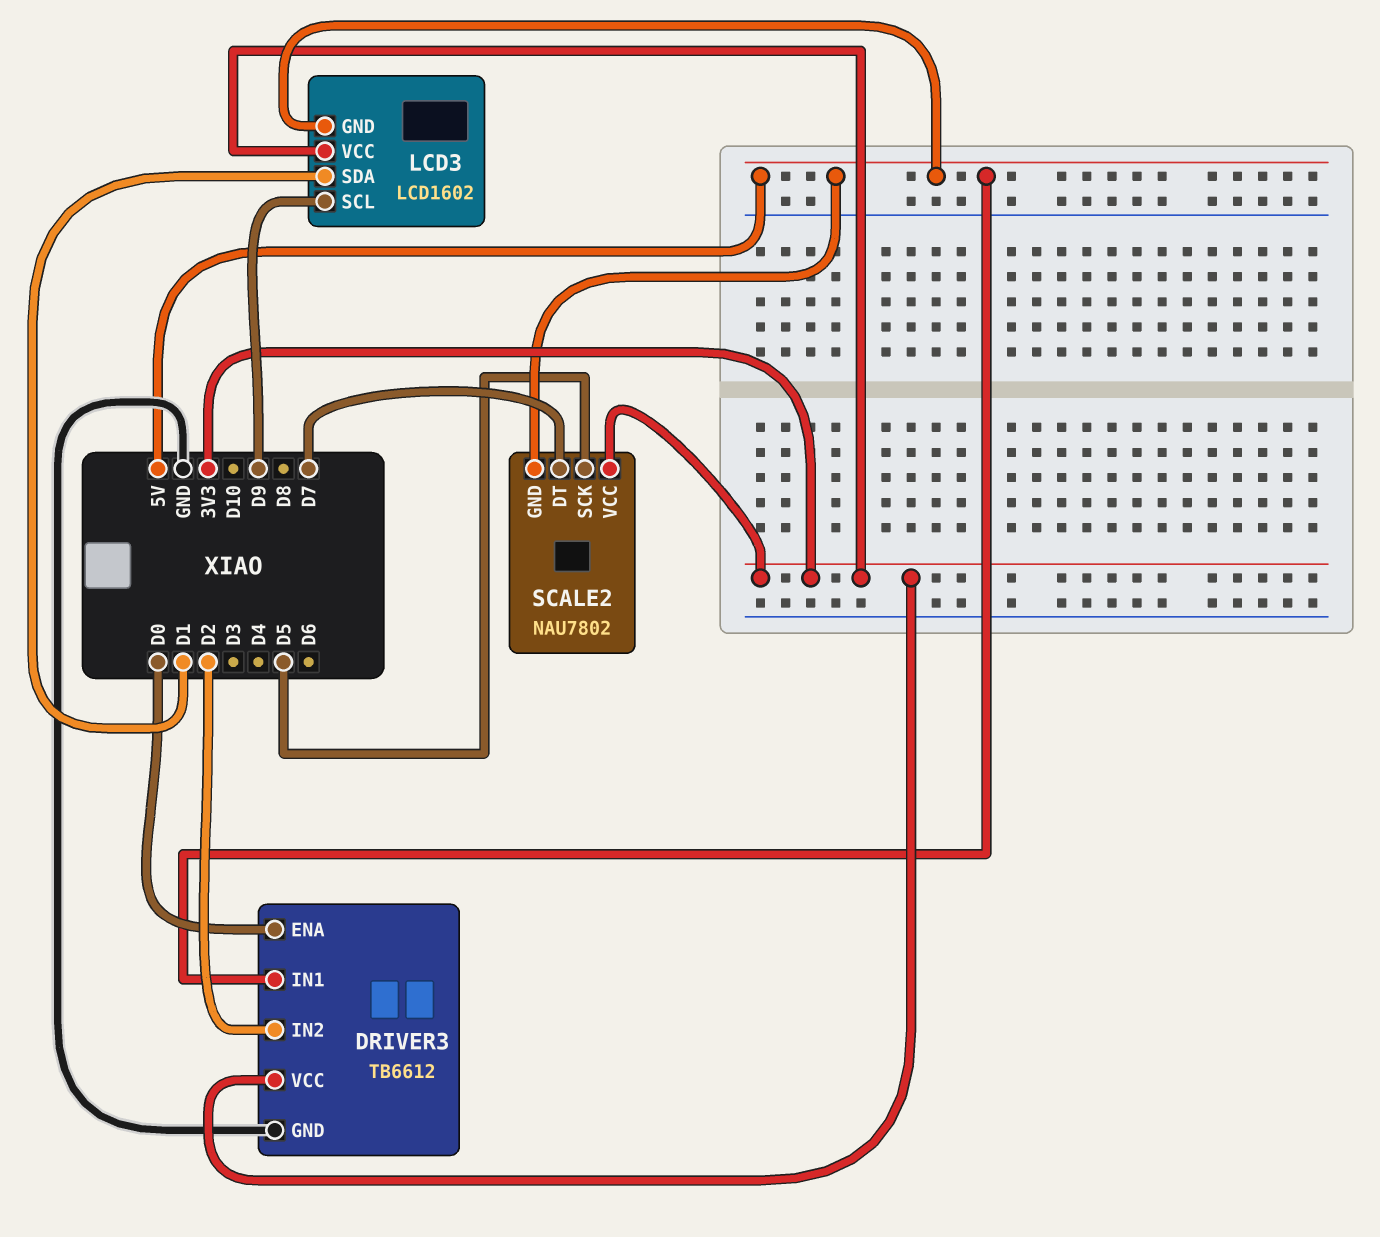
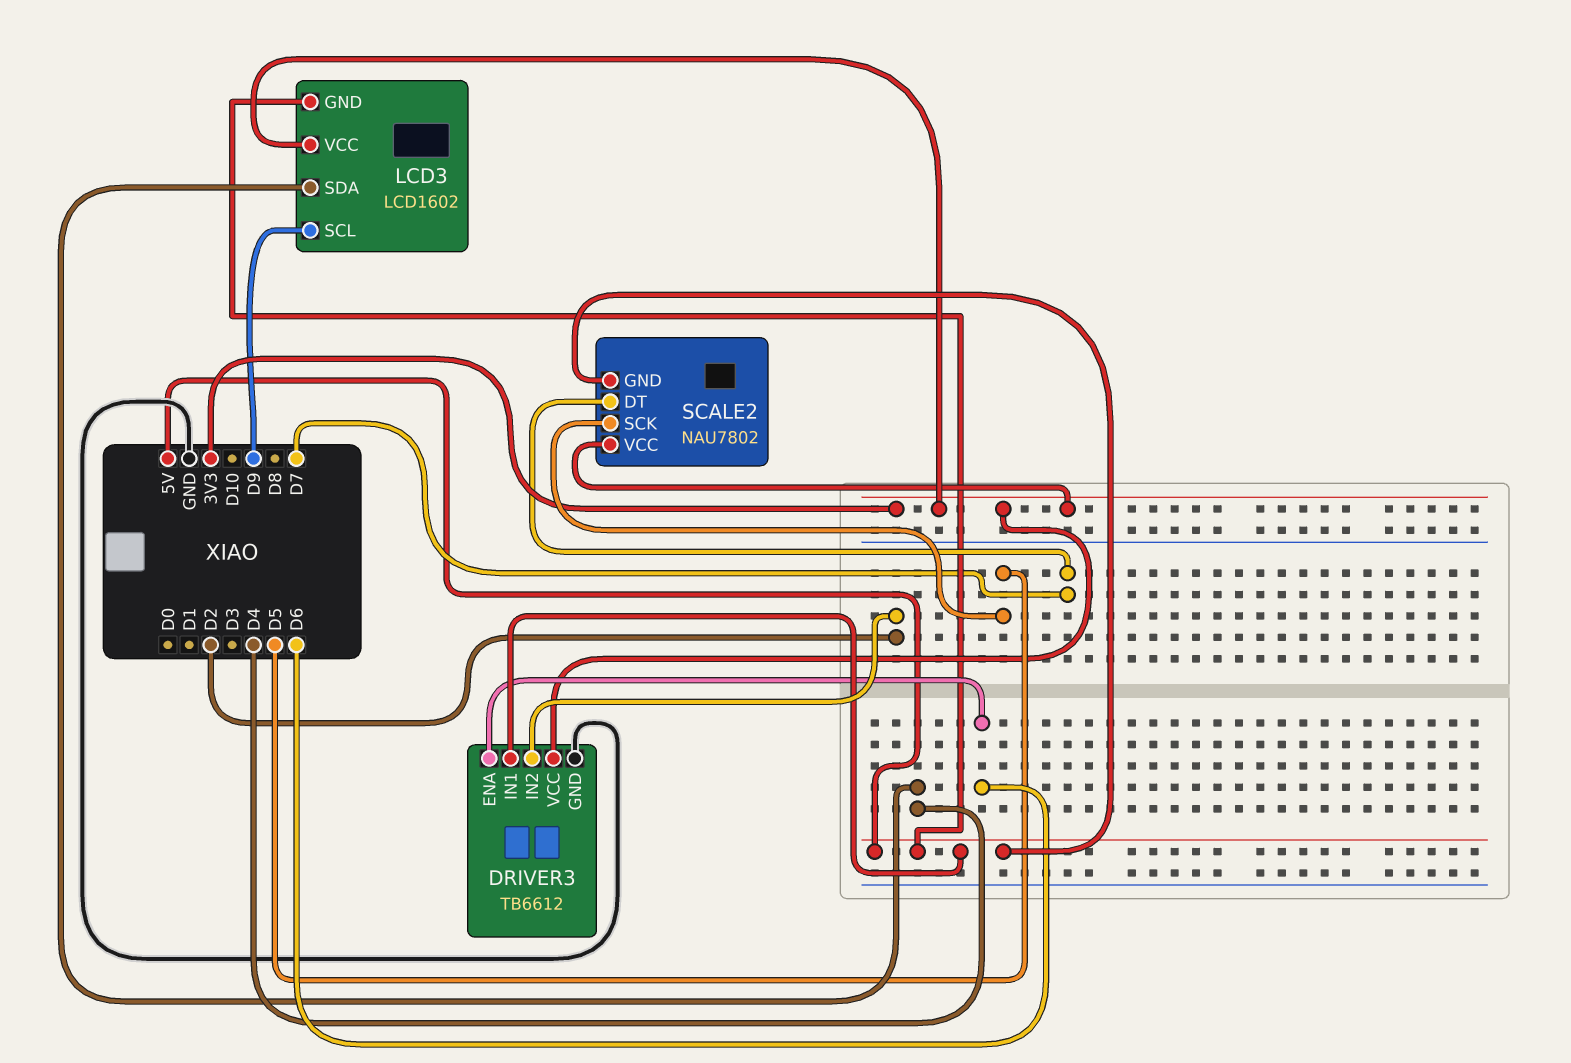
DRIVER3 pin ENA: D0 -> D6
LCD3 pin SDA: D1 -> D4

